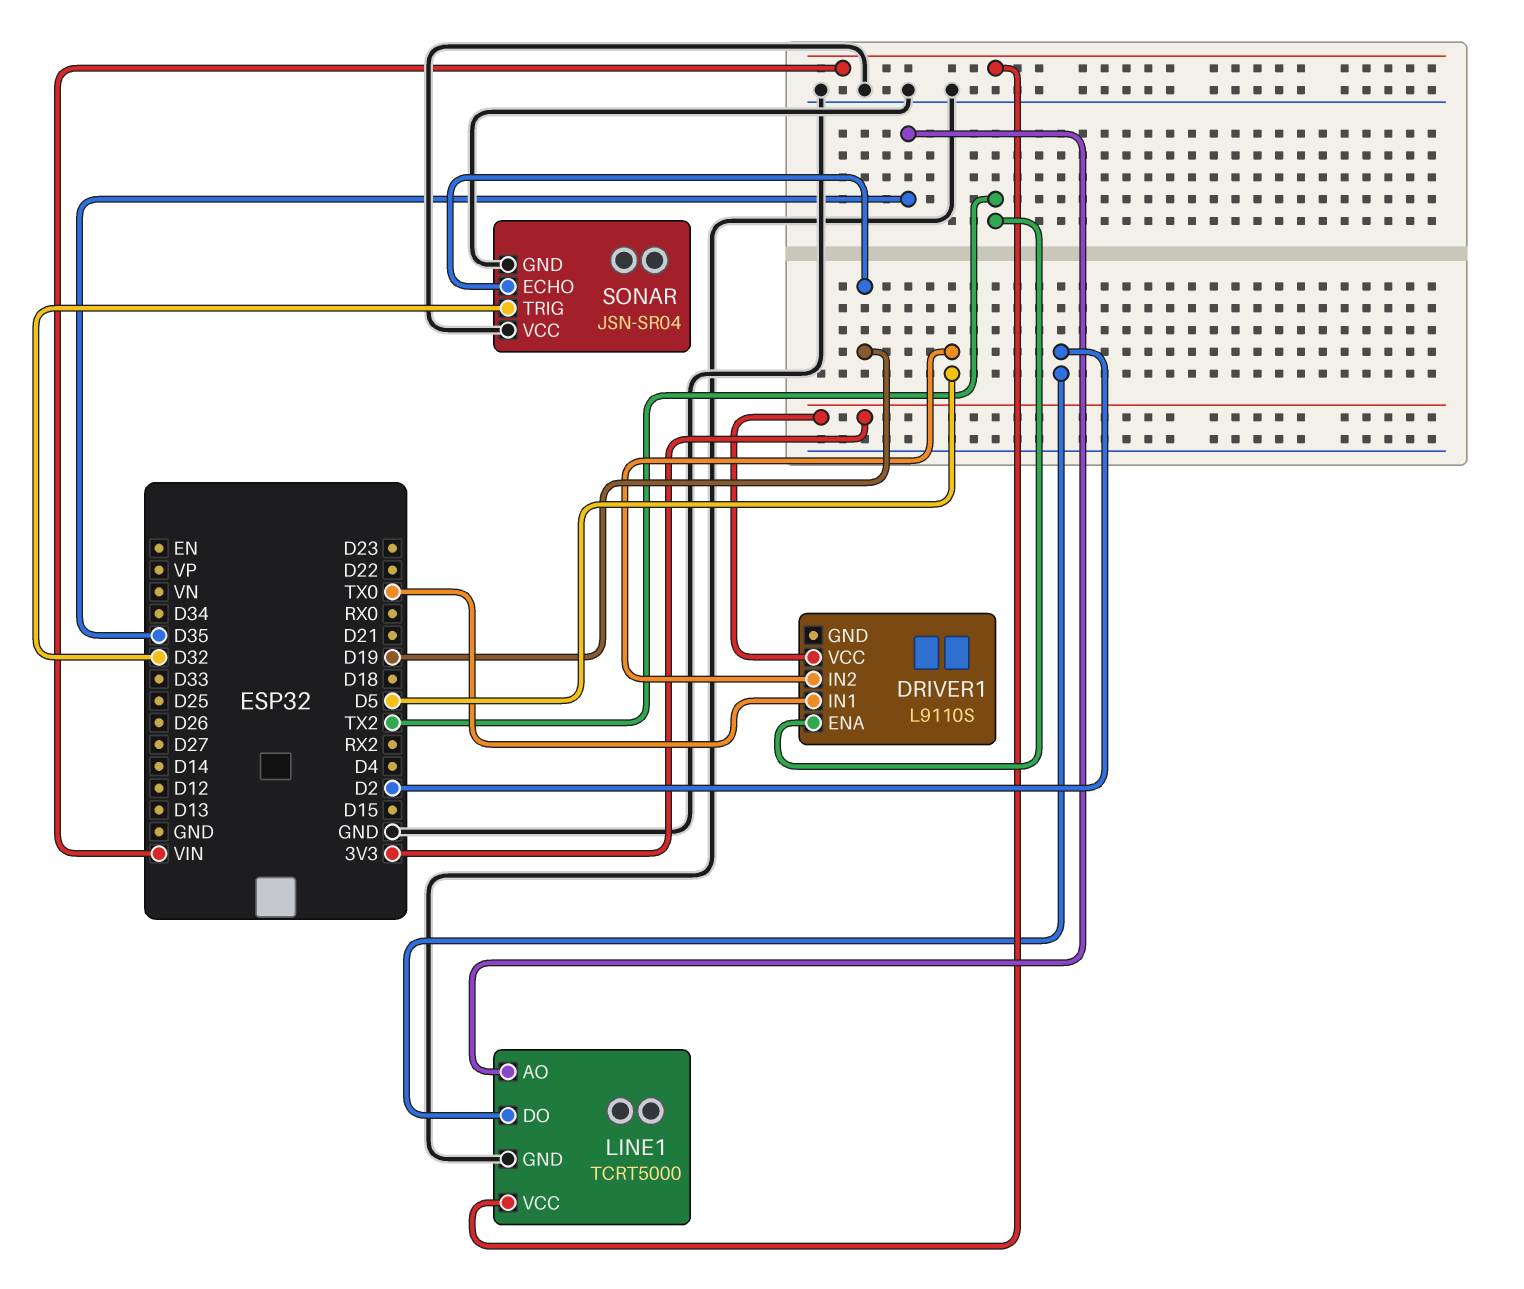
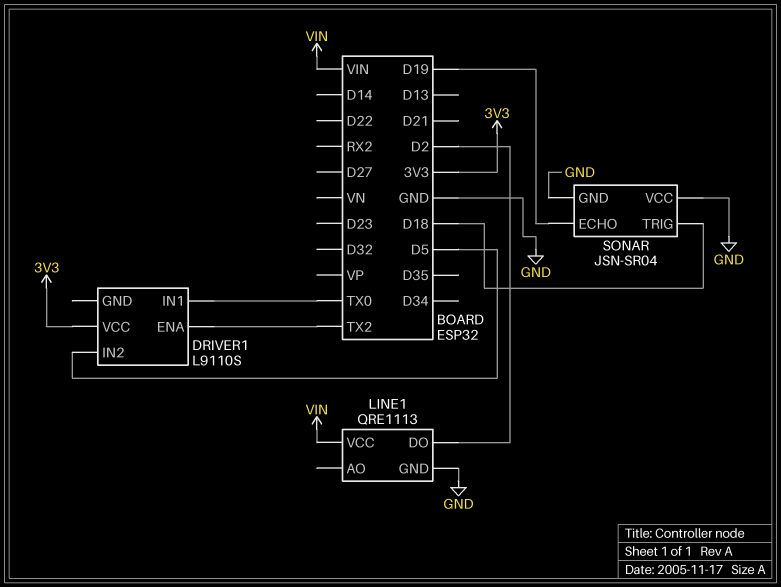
LINE1: TCRT5000 -> QRE1113
LINE1 pin AO: D35 -> none
SONAR pin TRIG: D32 -> D18

